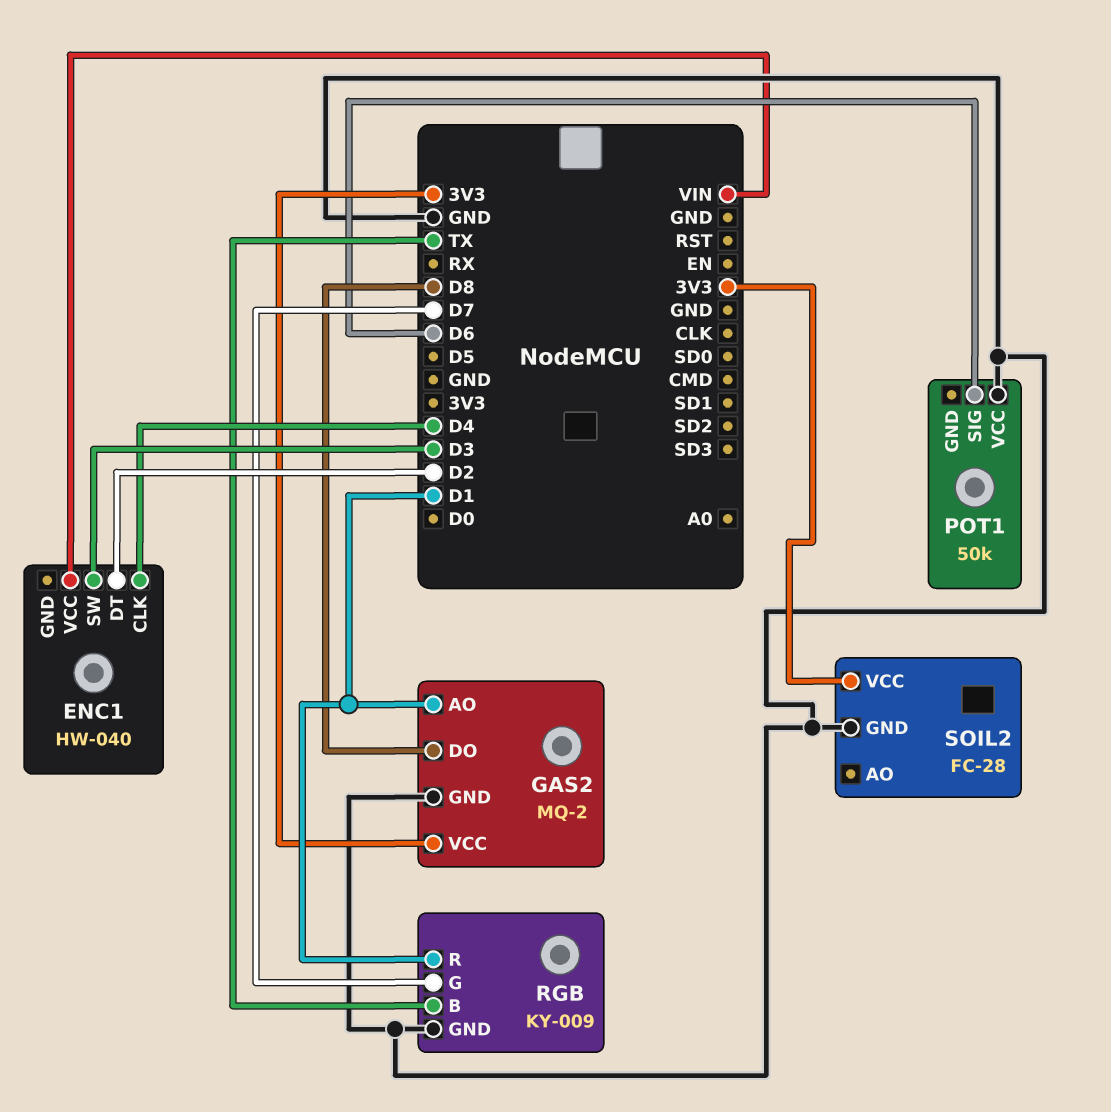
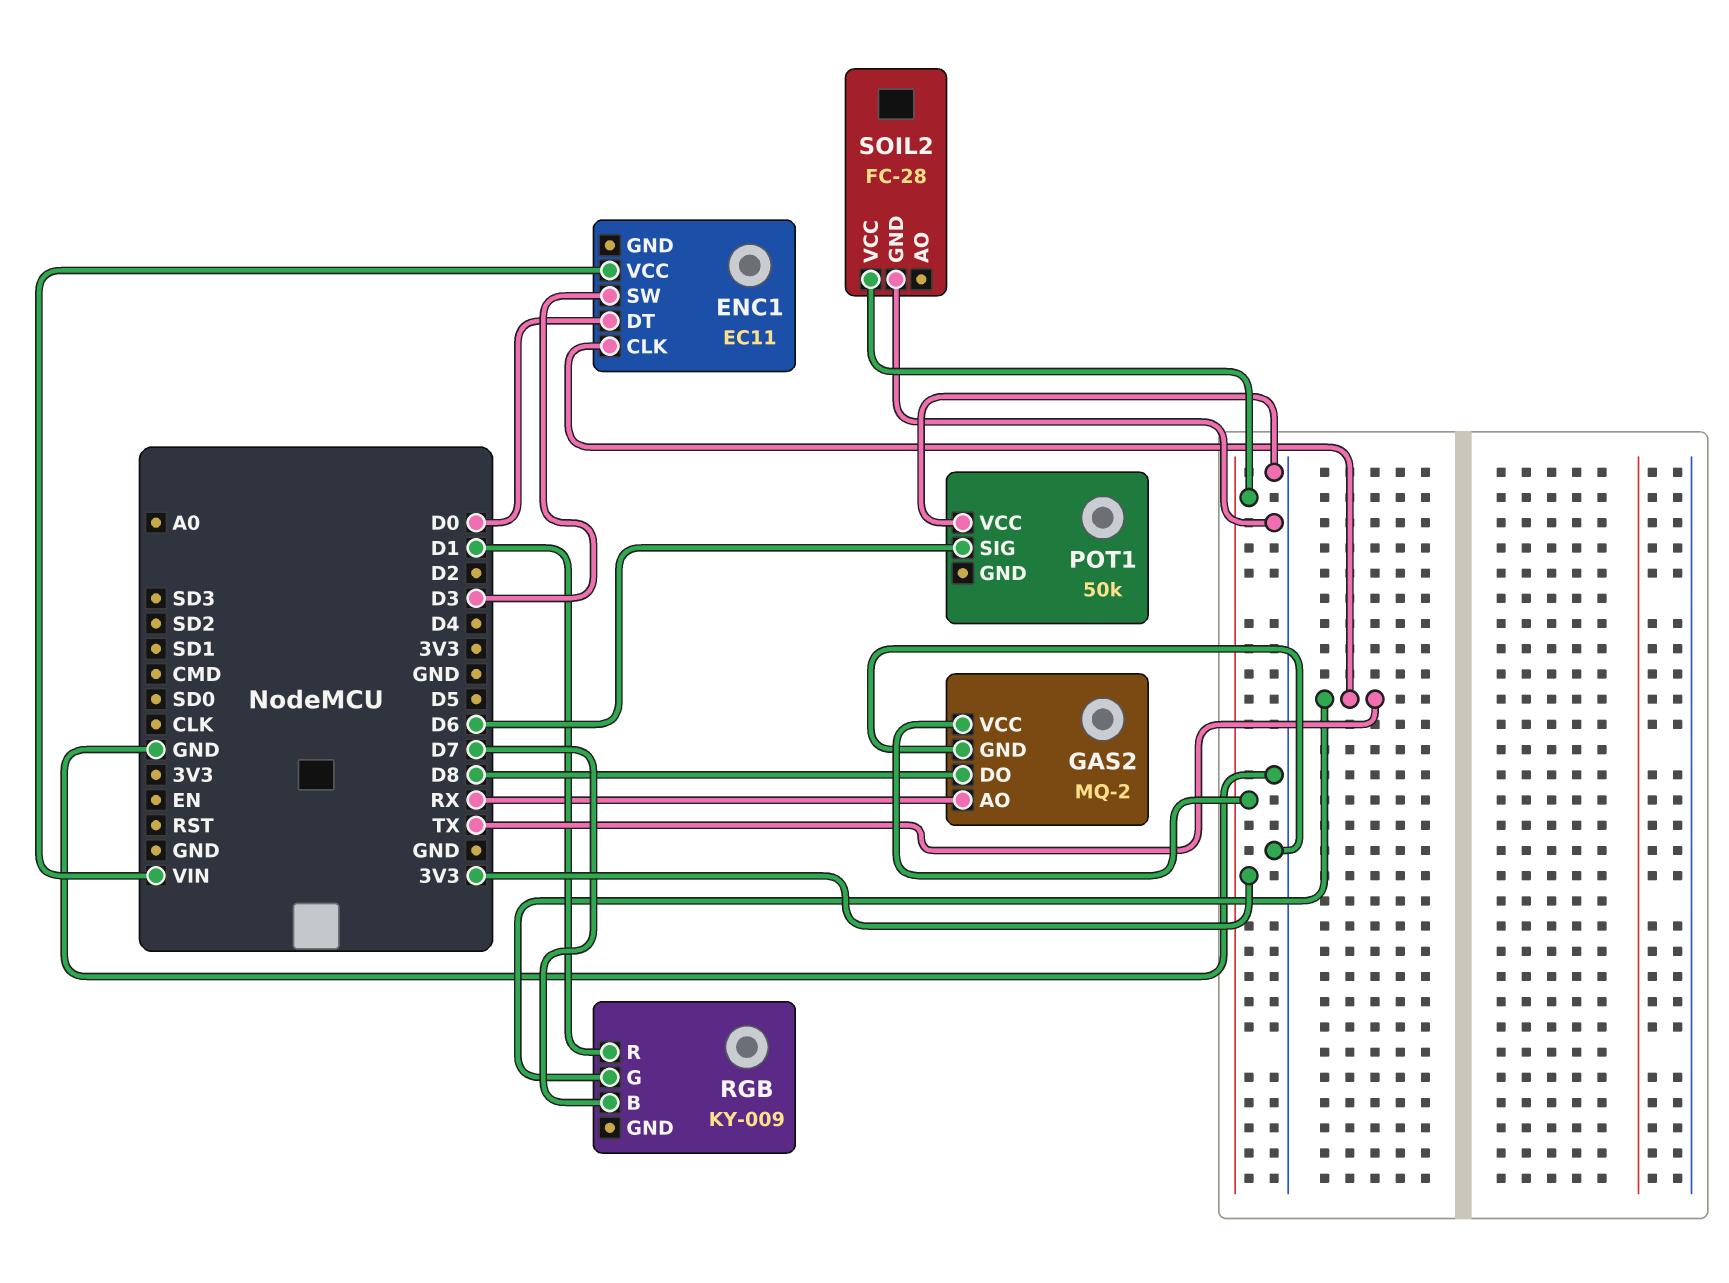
ENC1: HW-040 -> EC11
ENC1 pin CLK: D4 -> TX
ENC1 pin DT: D2 -> D0
GAS2 pin AO: D1 -> RX
RGB pin B: TX -> D7
RGB pin G: D7 -> TX
RGB pin GND: GND -> none

